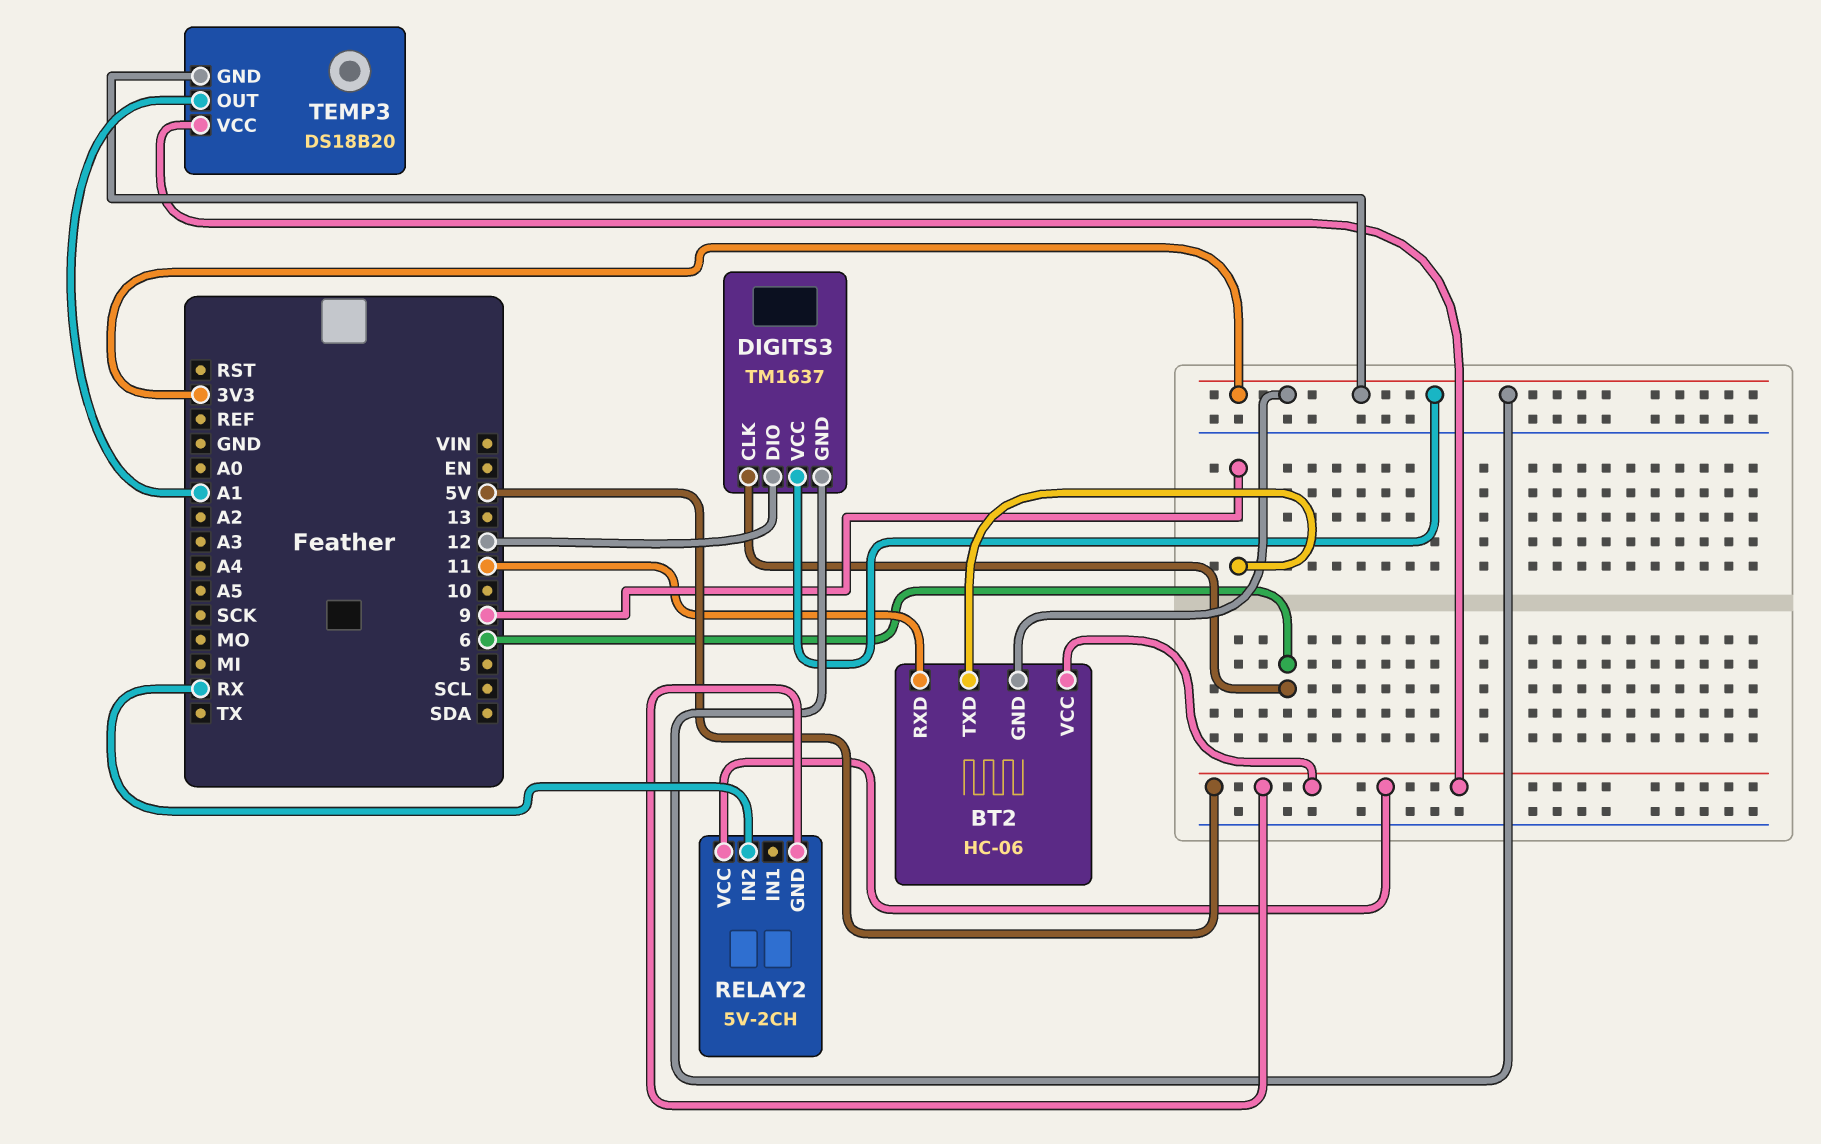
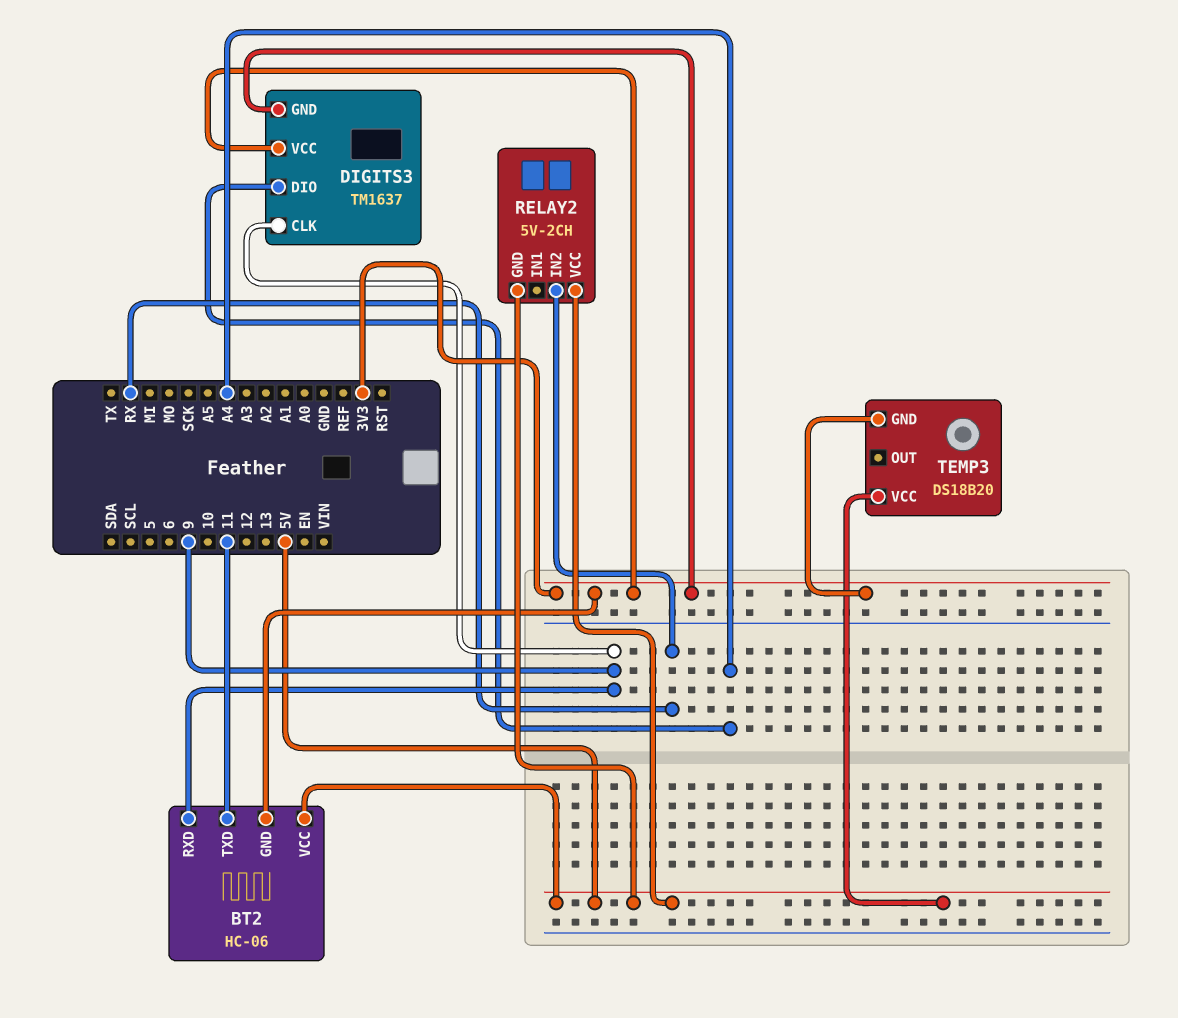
BT2 pin RXD: 11 -> 9
BT2 pin TXD: 9 -> 11
DIGITS3 pin CLK: 6 -> 9
DIGITS3 pin DIO: 12 -> A4
TEMP3 pin OUT: A1 -> none

